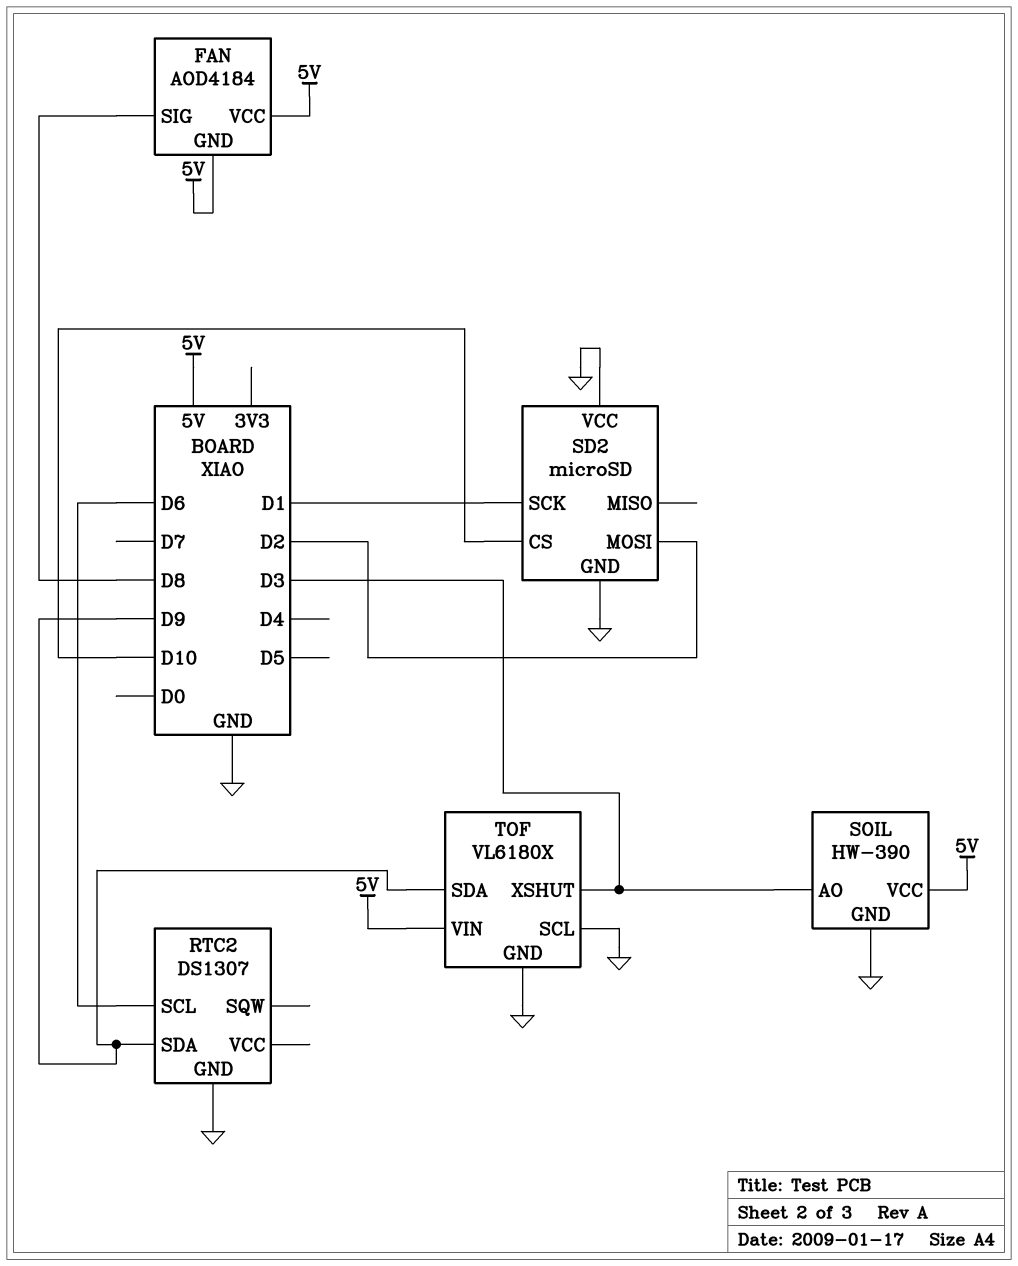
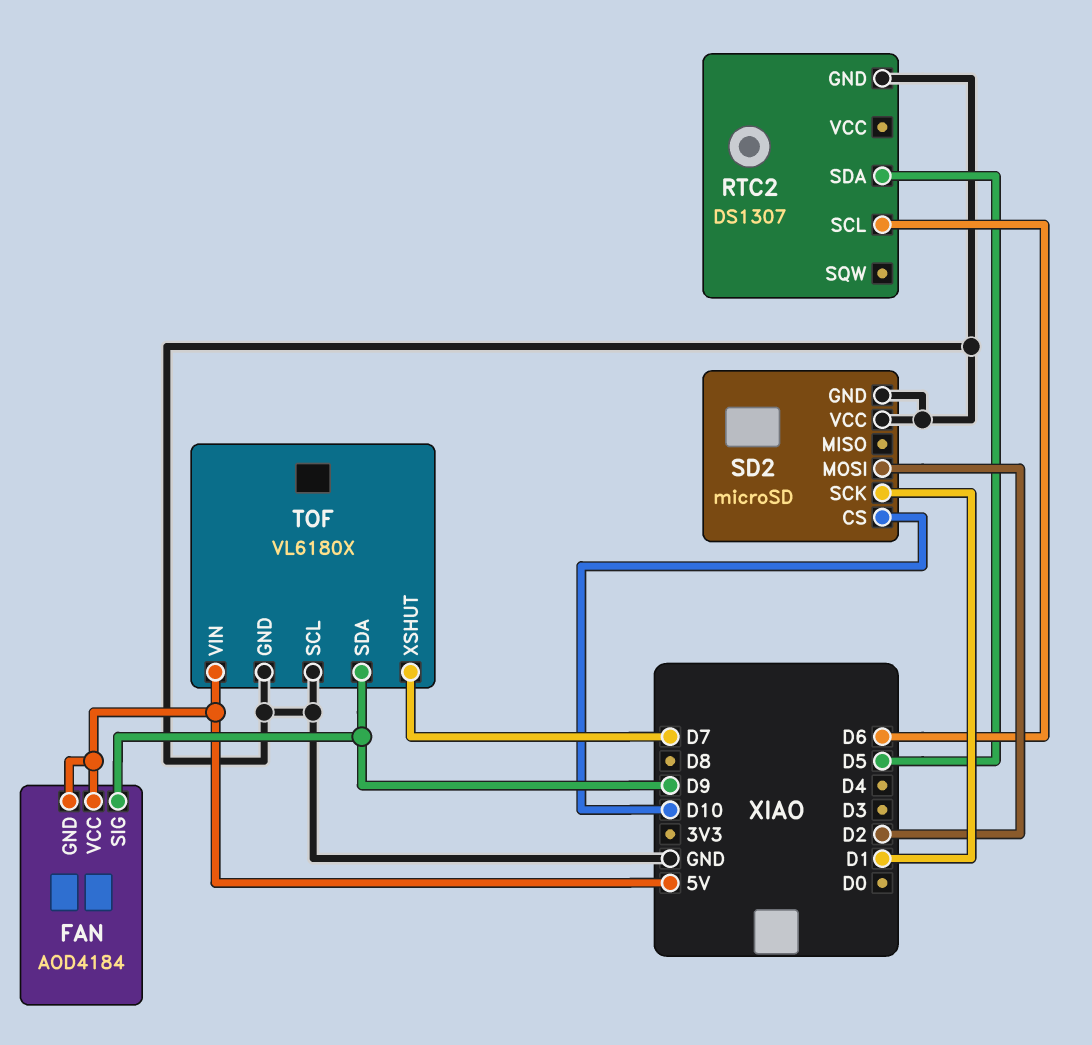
FAN pin SIG: D8 -> D9
RTC2 pin SDA: D9 -> D5
SOIL: HW-390 -> none
SOIL pin AO: D3 -> none
SOIL pin GND: GND -> none
SOIL pin VCC: 5V -> none
TOF pin XSHUT: D3 -> D7

